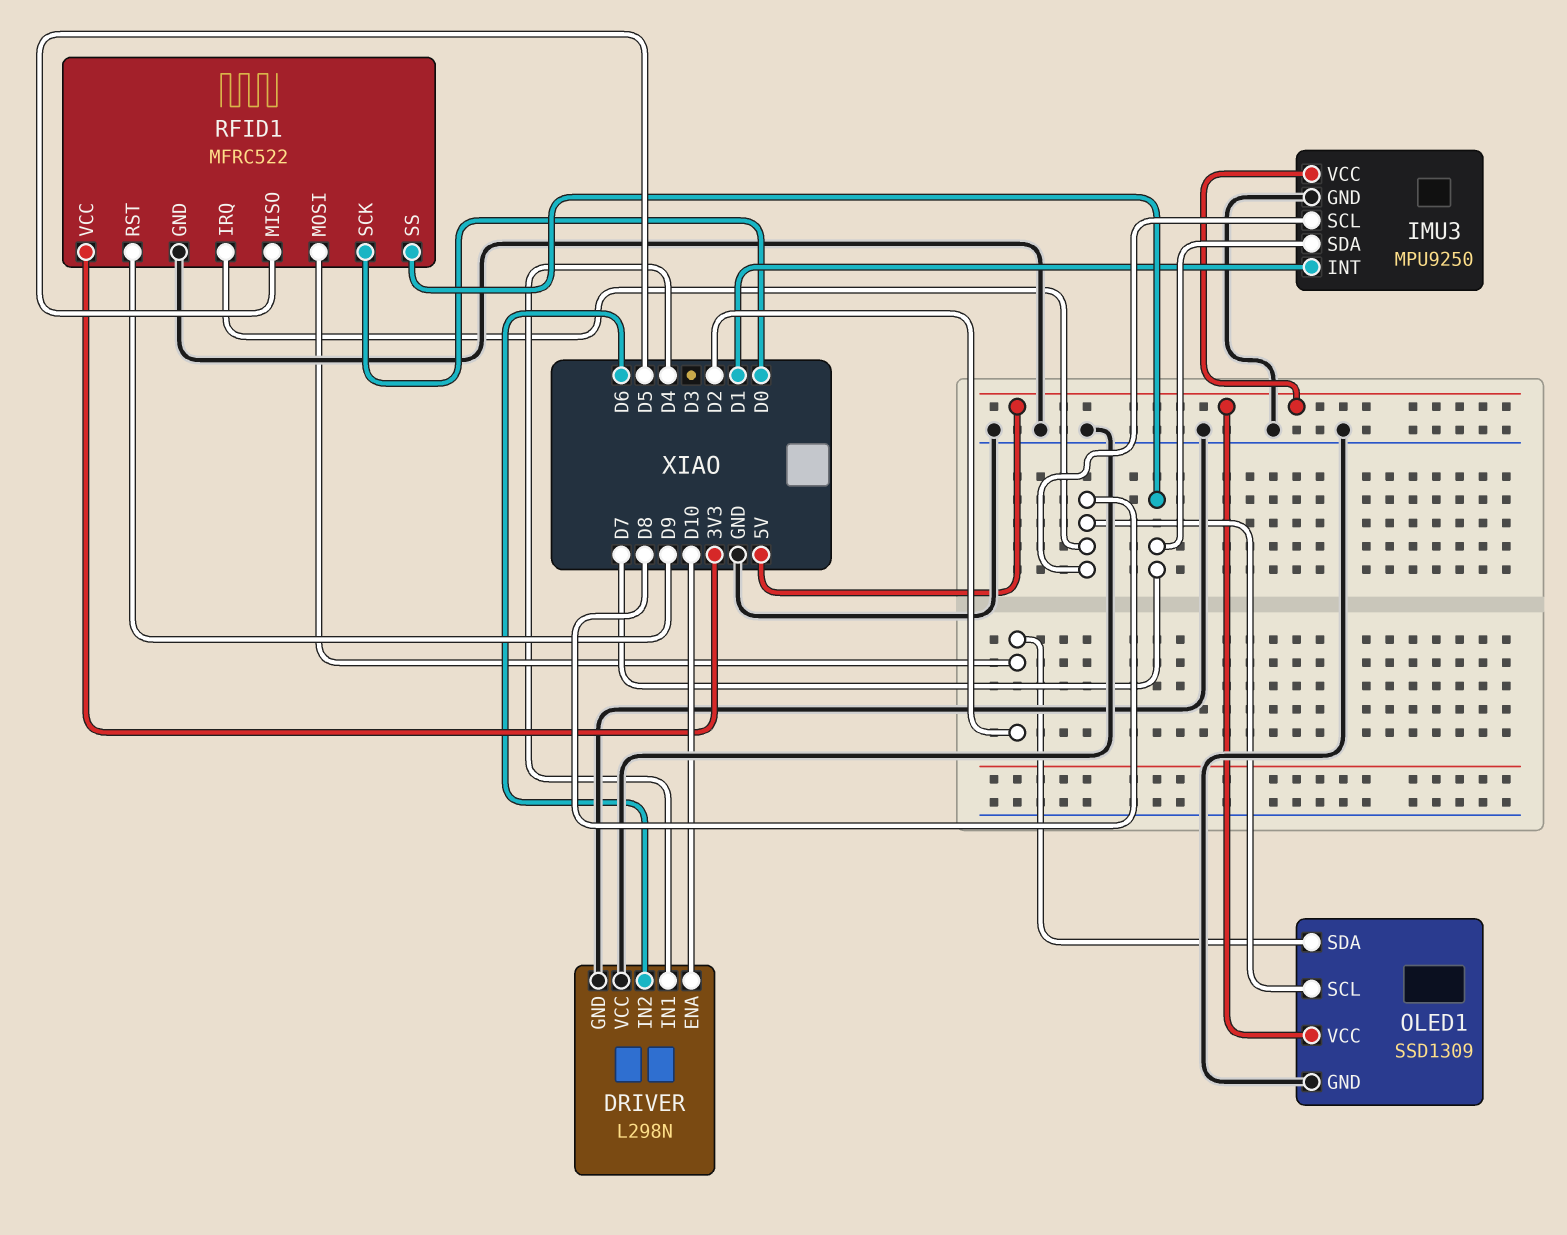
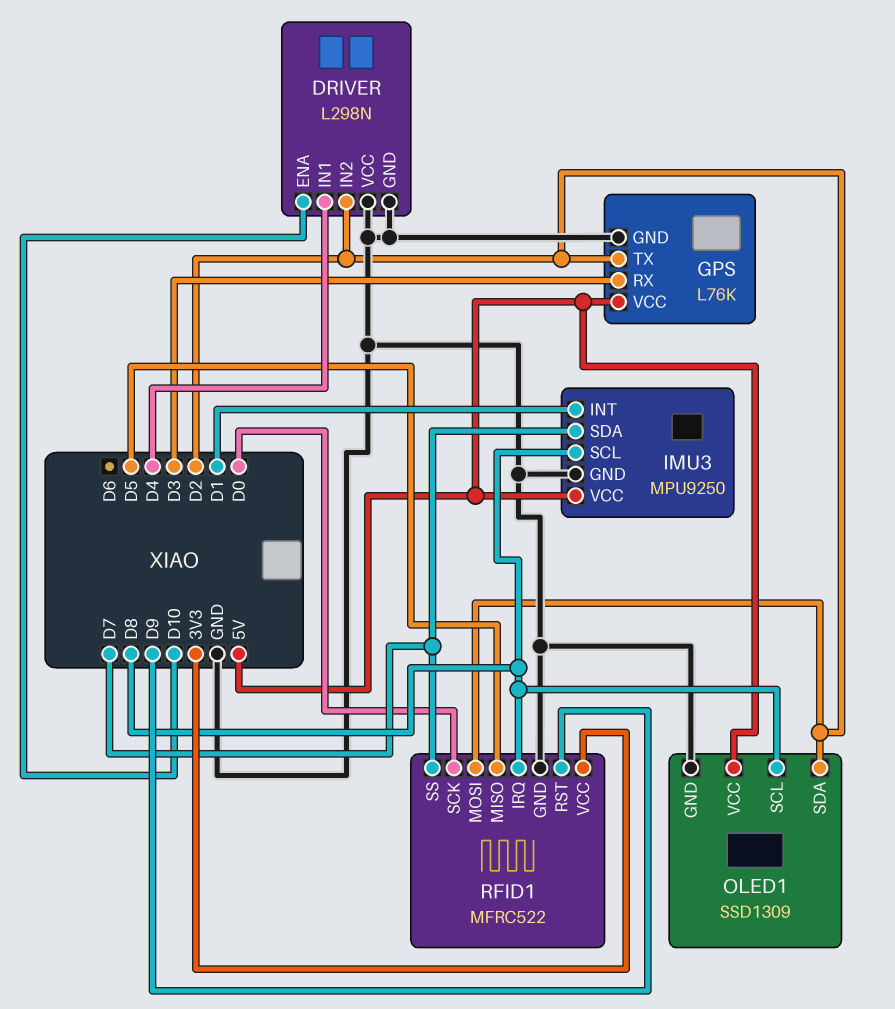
DRIVER pin IN2: D6 -> D2
GPS: none -> L76K
GPS pin GND: none -> GND
GPS pin RX: none -> D3
GPS pin TX: none -> D2
GPS pin VCC: none -> 5V

